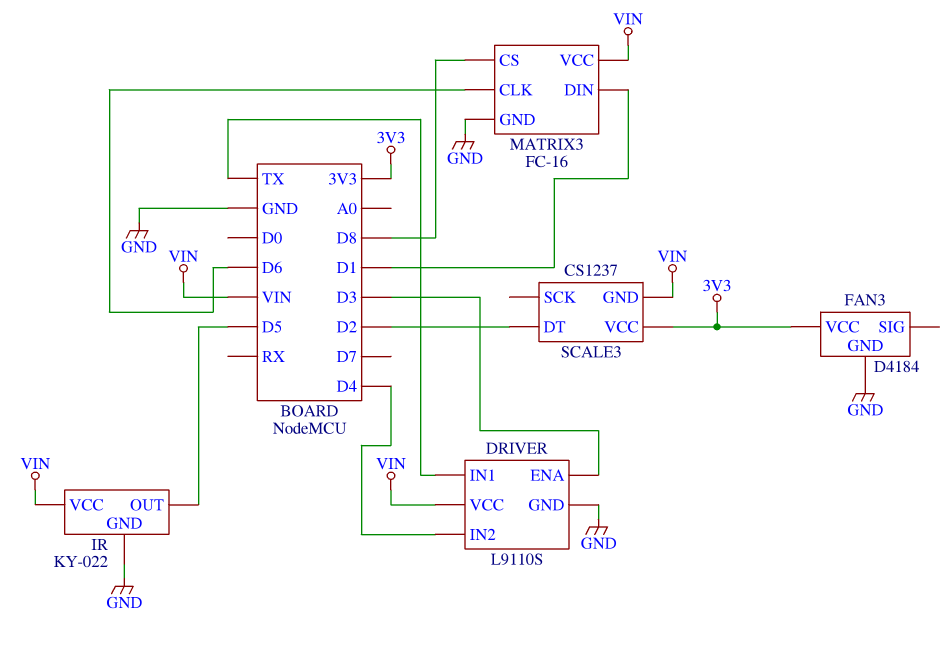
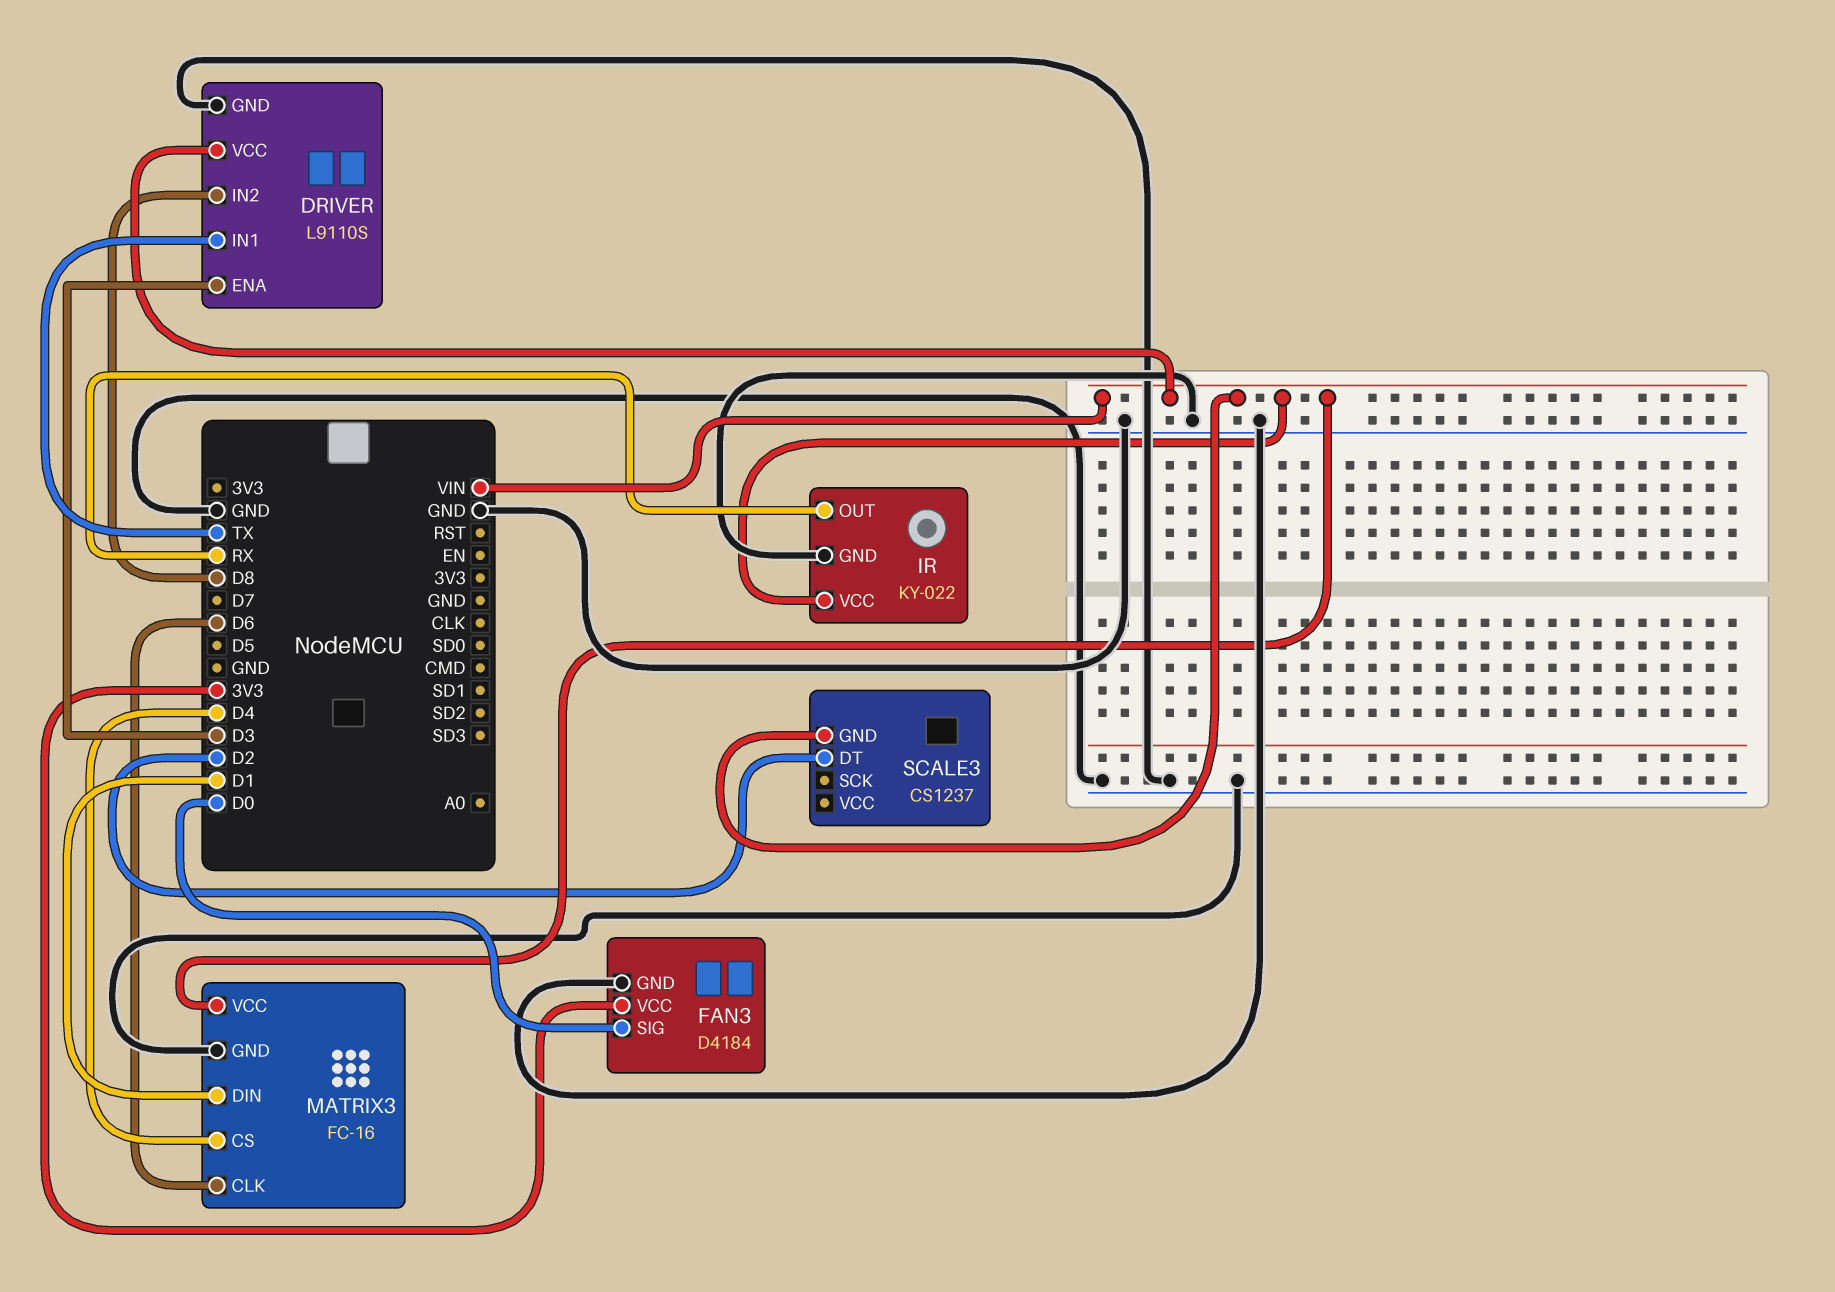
DRIVER pin IN2: D4 -> D8
FAN3 pin SIG: none -> D0
IR pin OUT: D5 -> RX
MATRIX3 pin CS: D8 -> D4
SCALE3 pin VCC: 3V3 -> none

